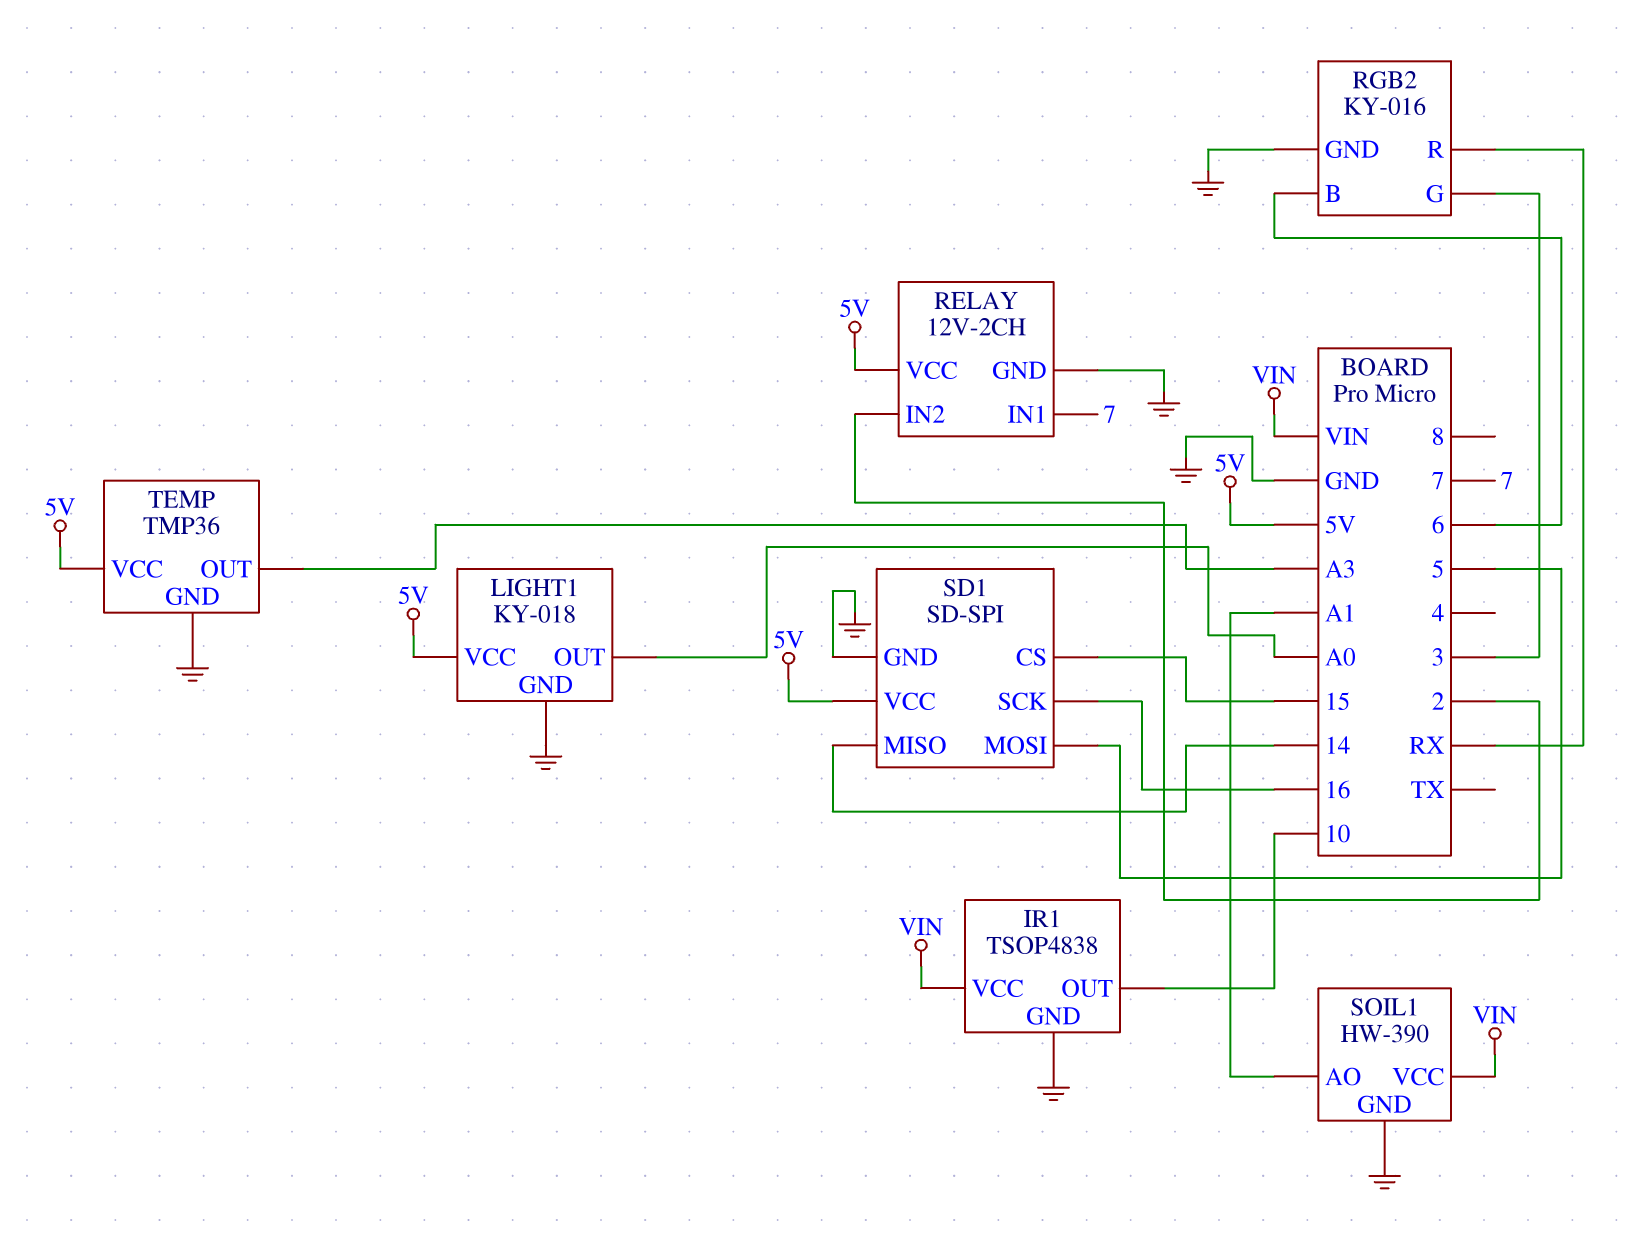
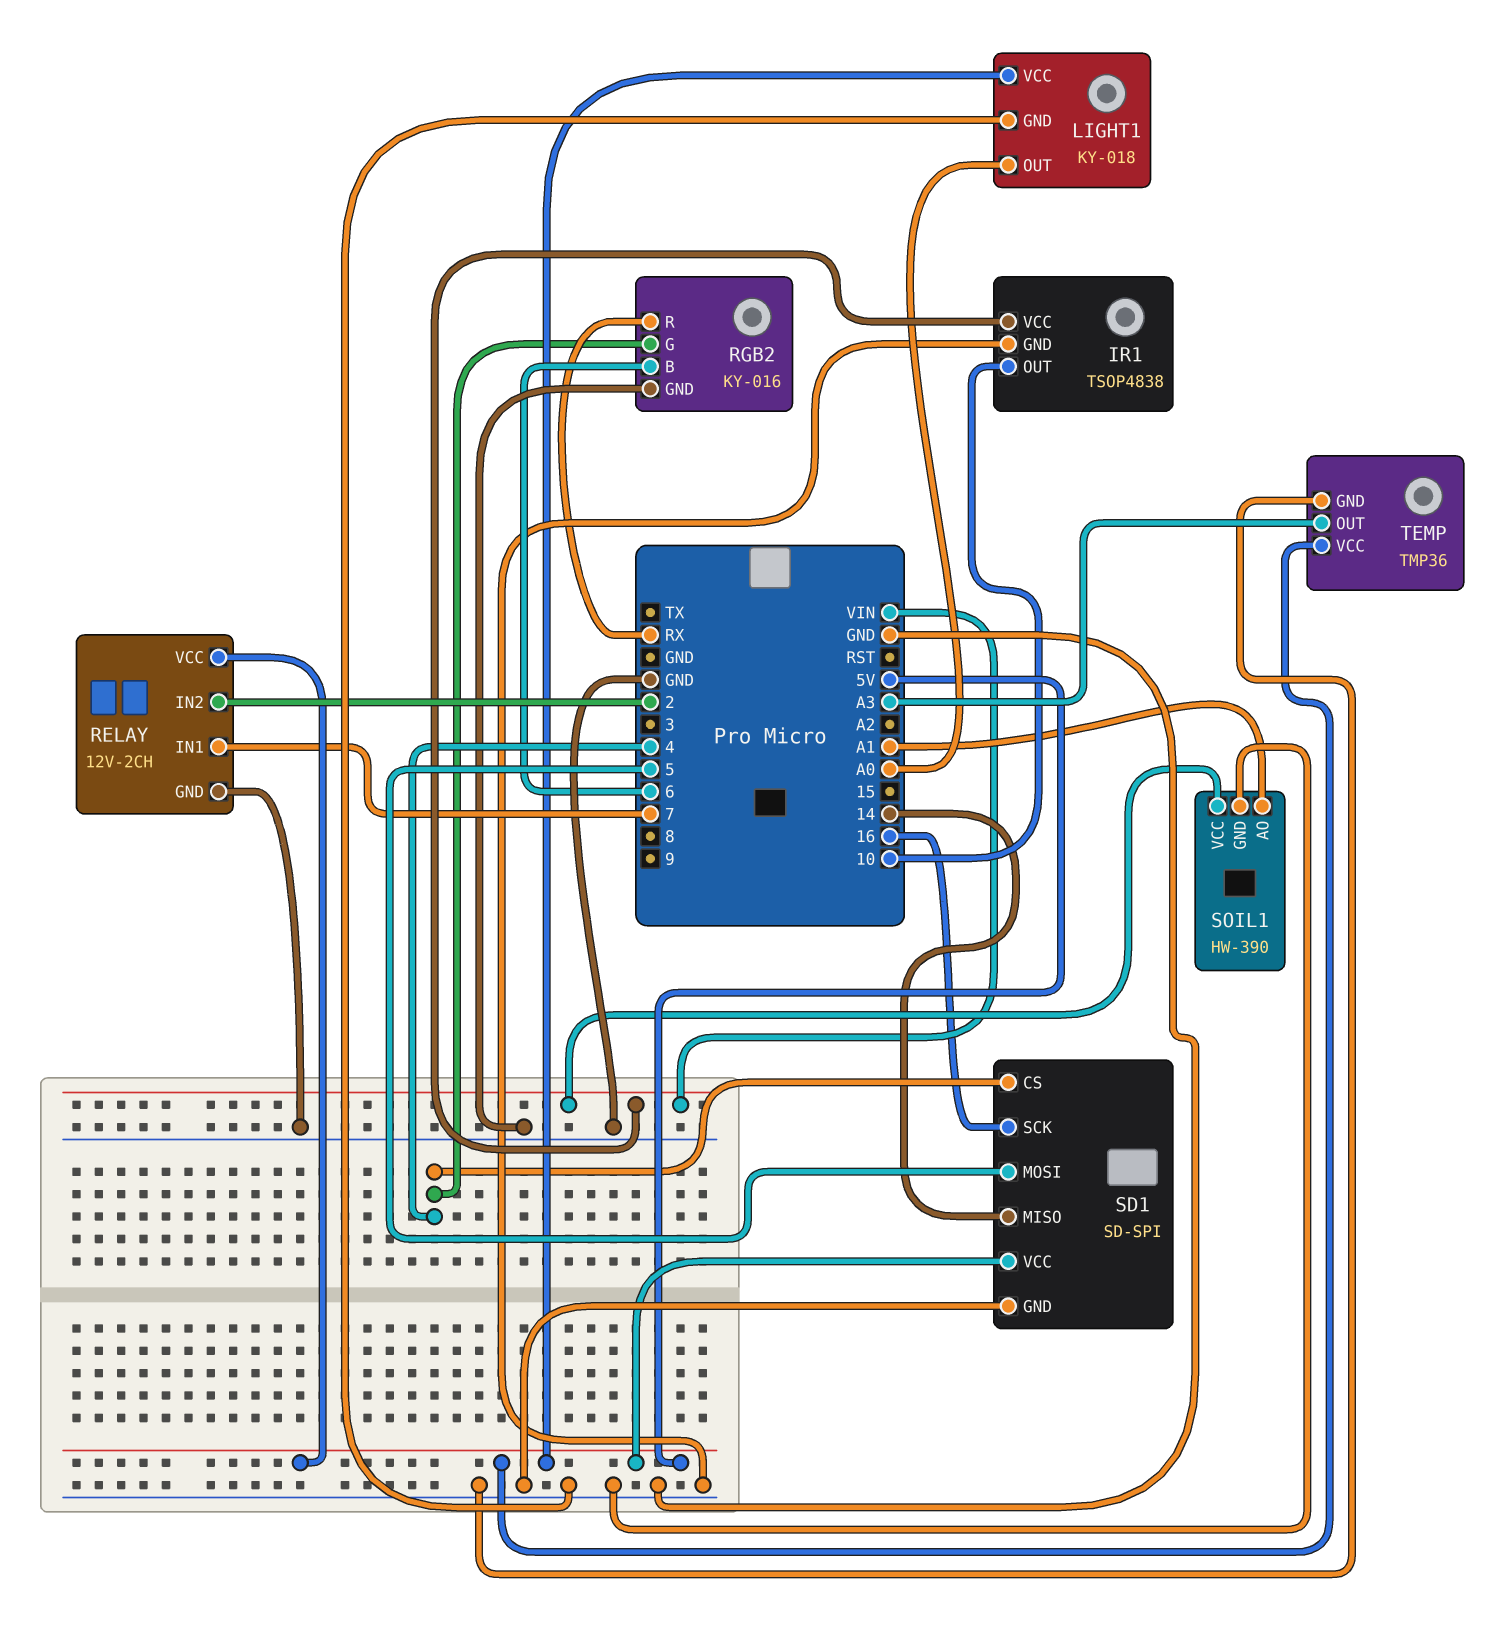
RGB2 pin G: 3 -> 4
SD1 pin CS: 15 -> 4

